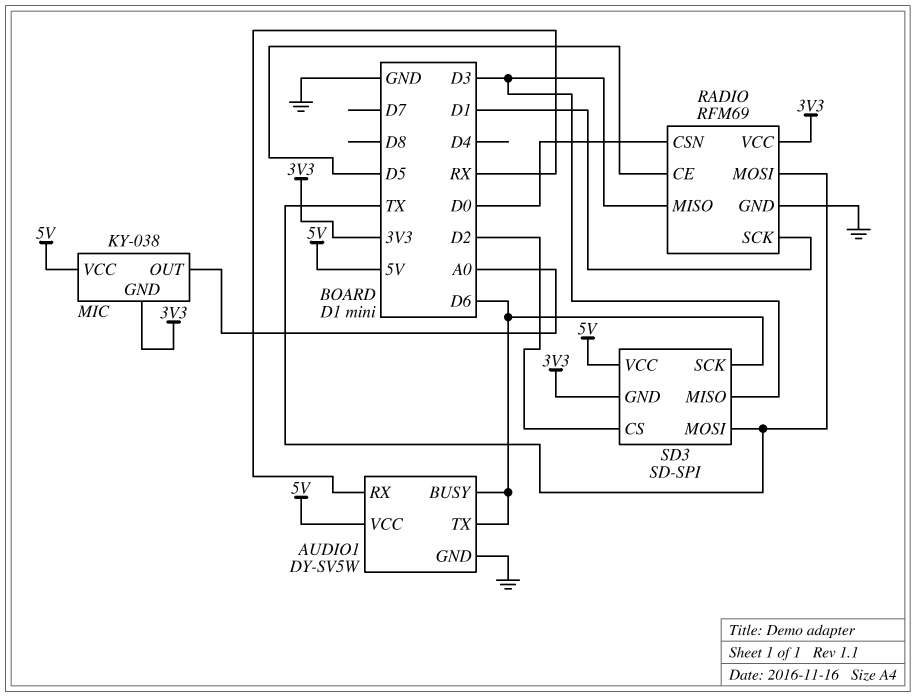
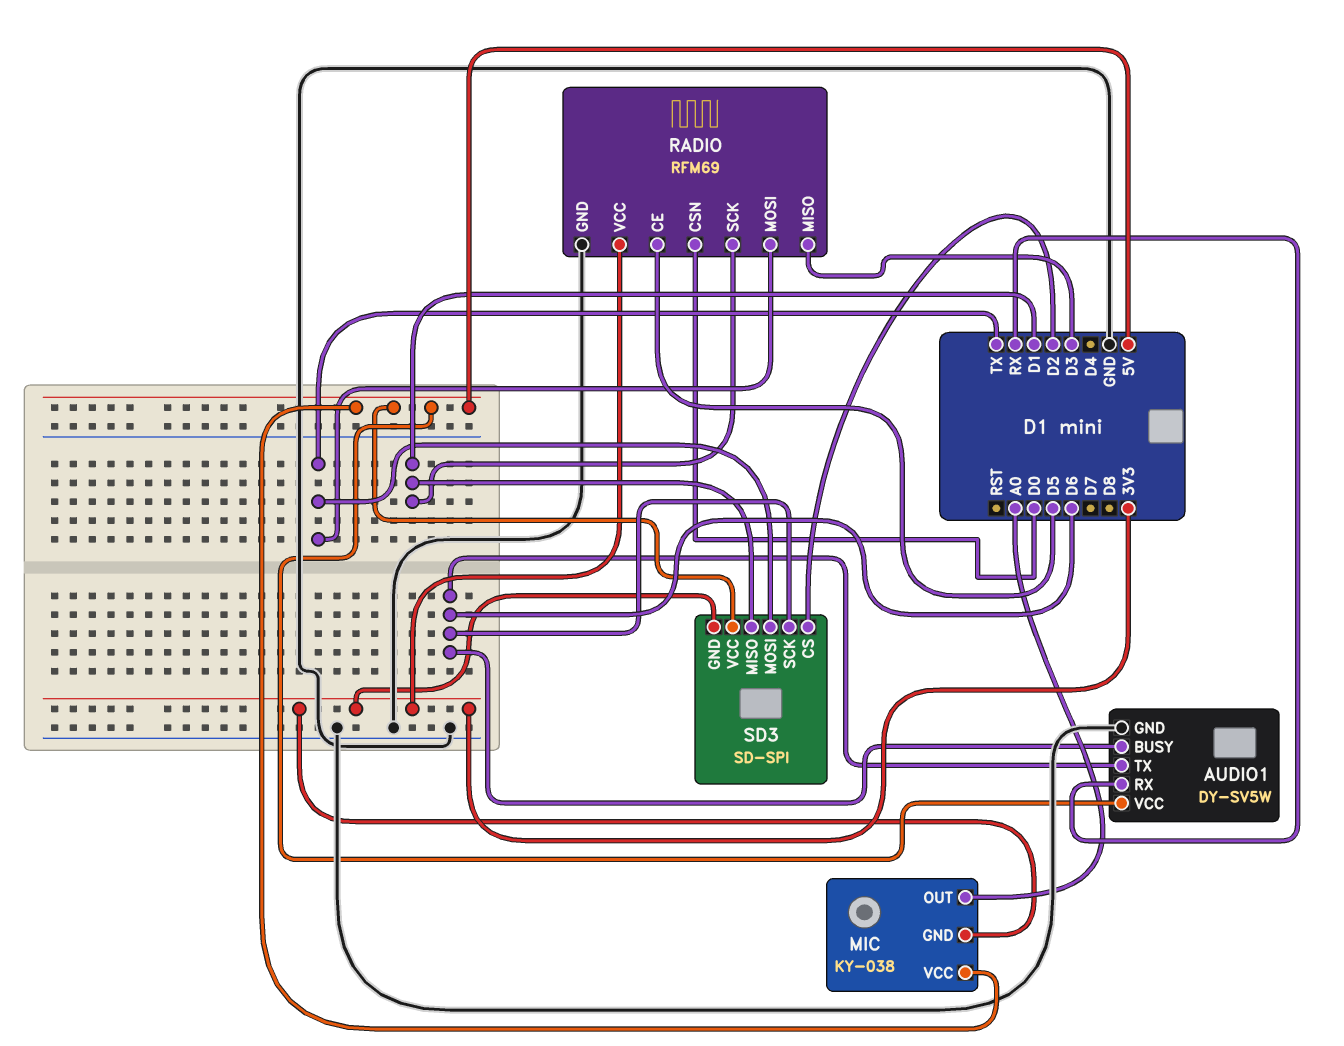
SD3 pin MISO: D3 -> D1

